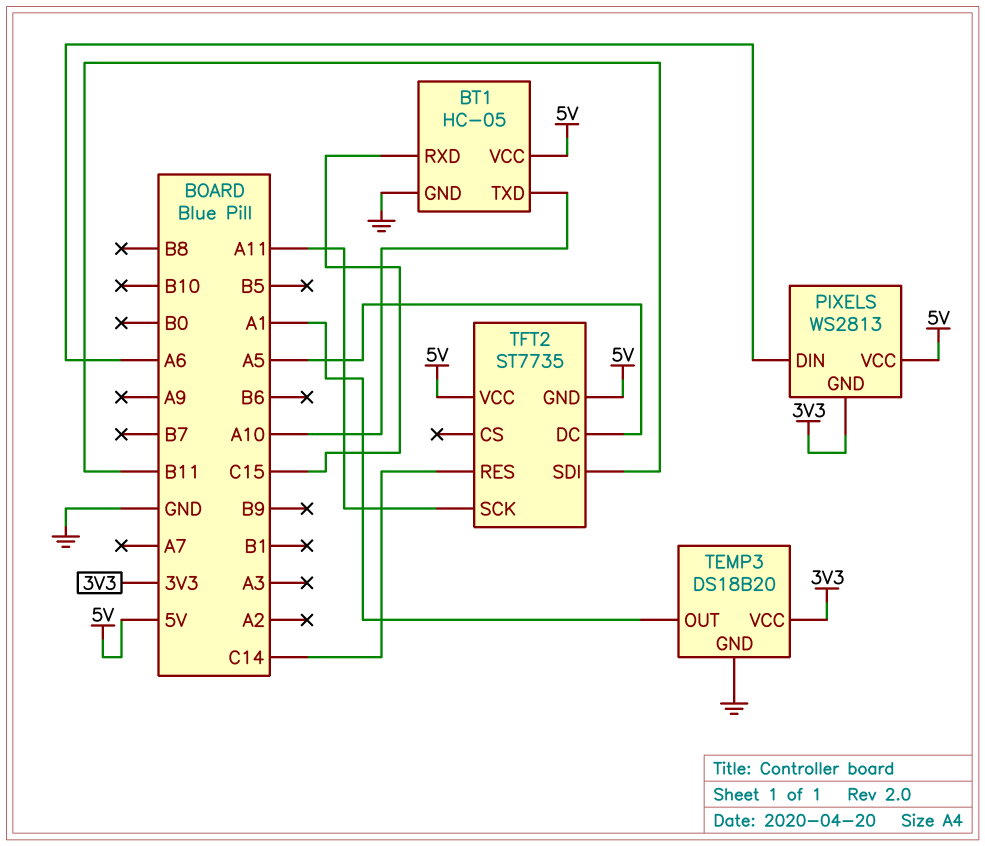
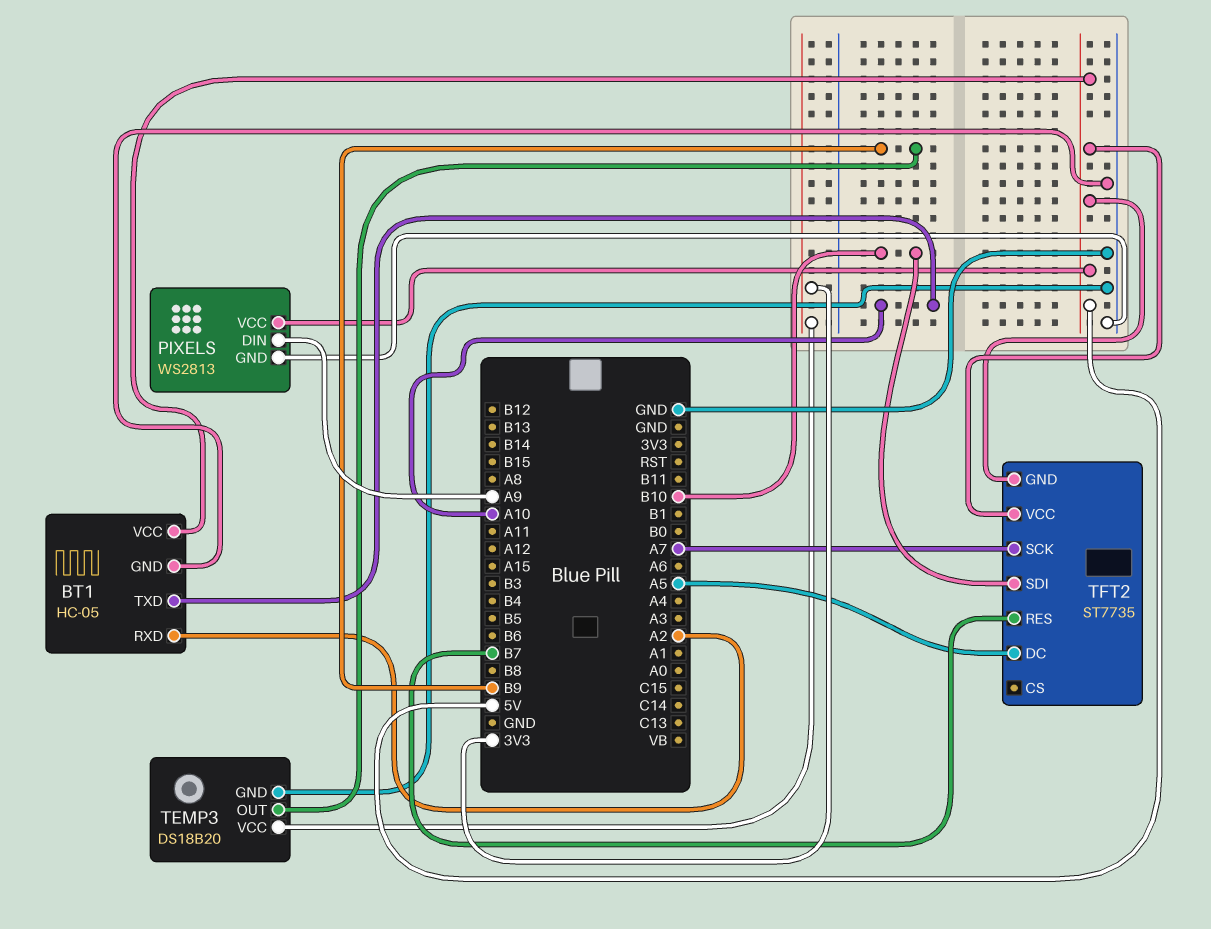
BT1 pin RXD: C15 -> A2
PIXELS pin DIN: A6 -> A9
PIXELS pin GND: 3V3 -> GND
TEMP3 pin OUT: A1 -> B9
TFT2 pin RES: C14 -> B7
TFT2 pin SCK: A11 -> A7
TFT2 pin SDI: B11 -> B10

